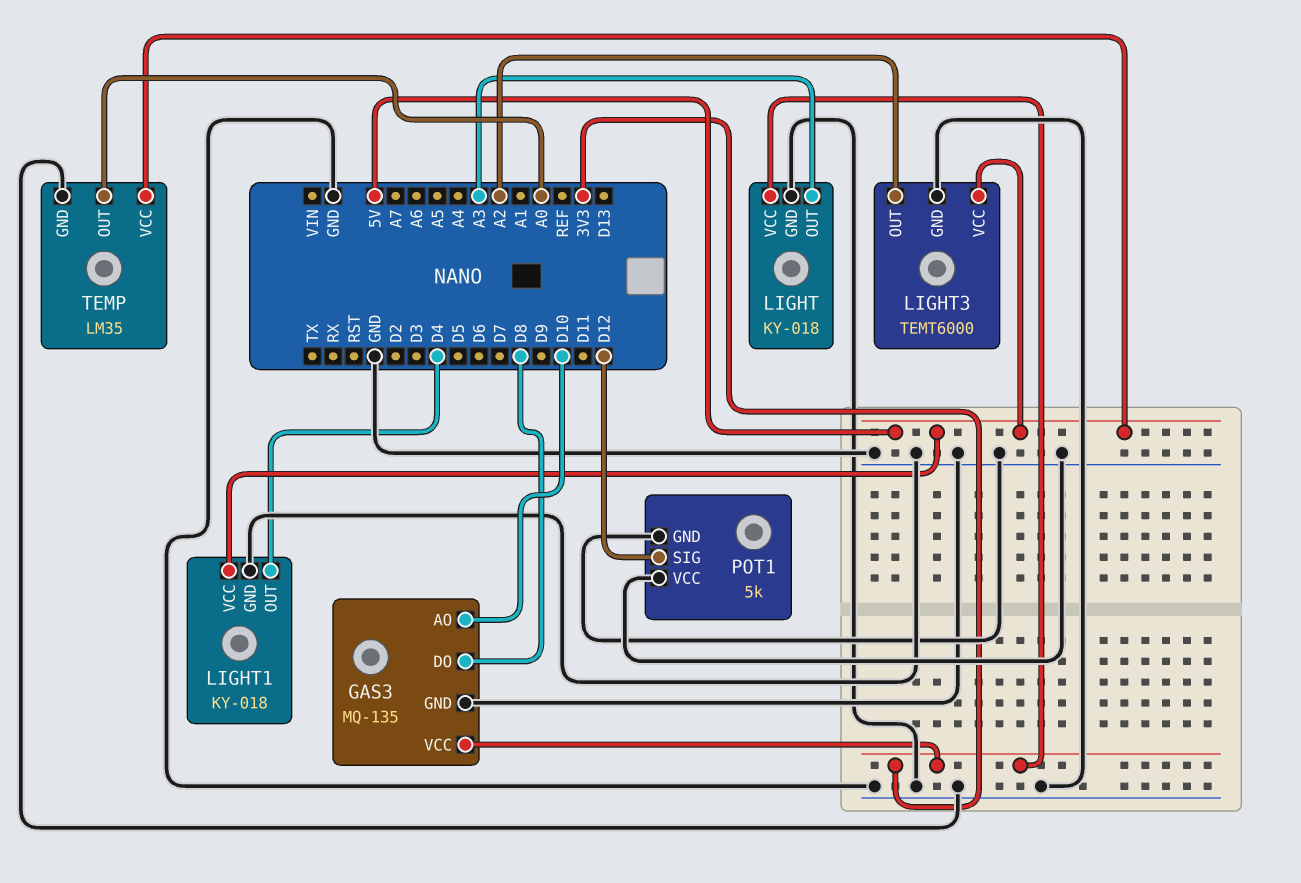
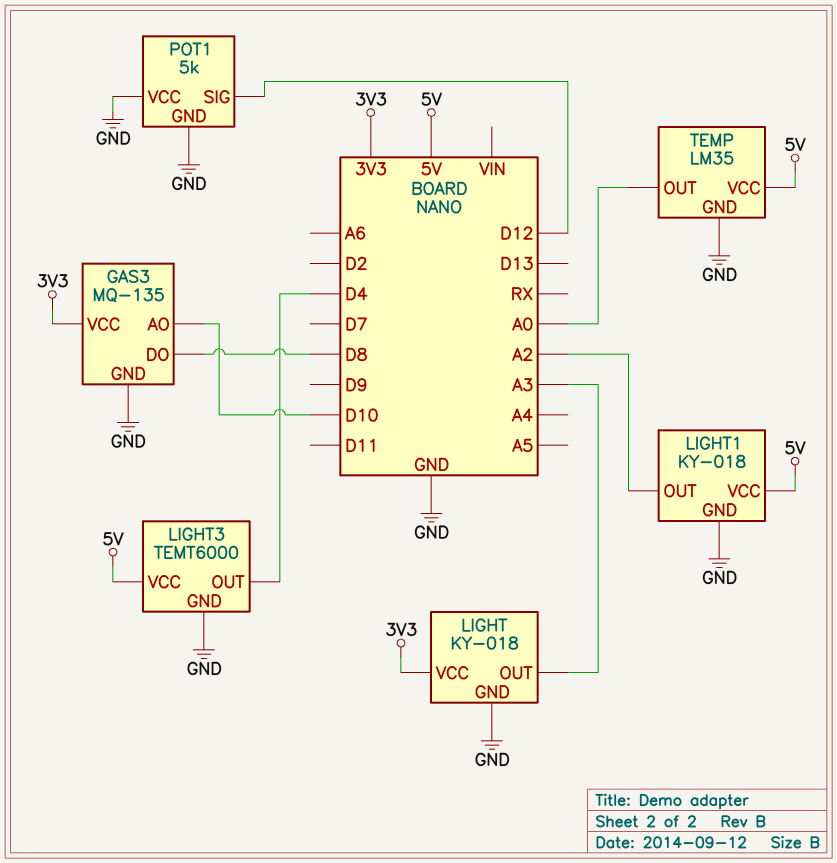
LIGHT1 pin OUT: D4 -> A2
LIGHT3 pin OUT: A2 -> D4

